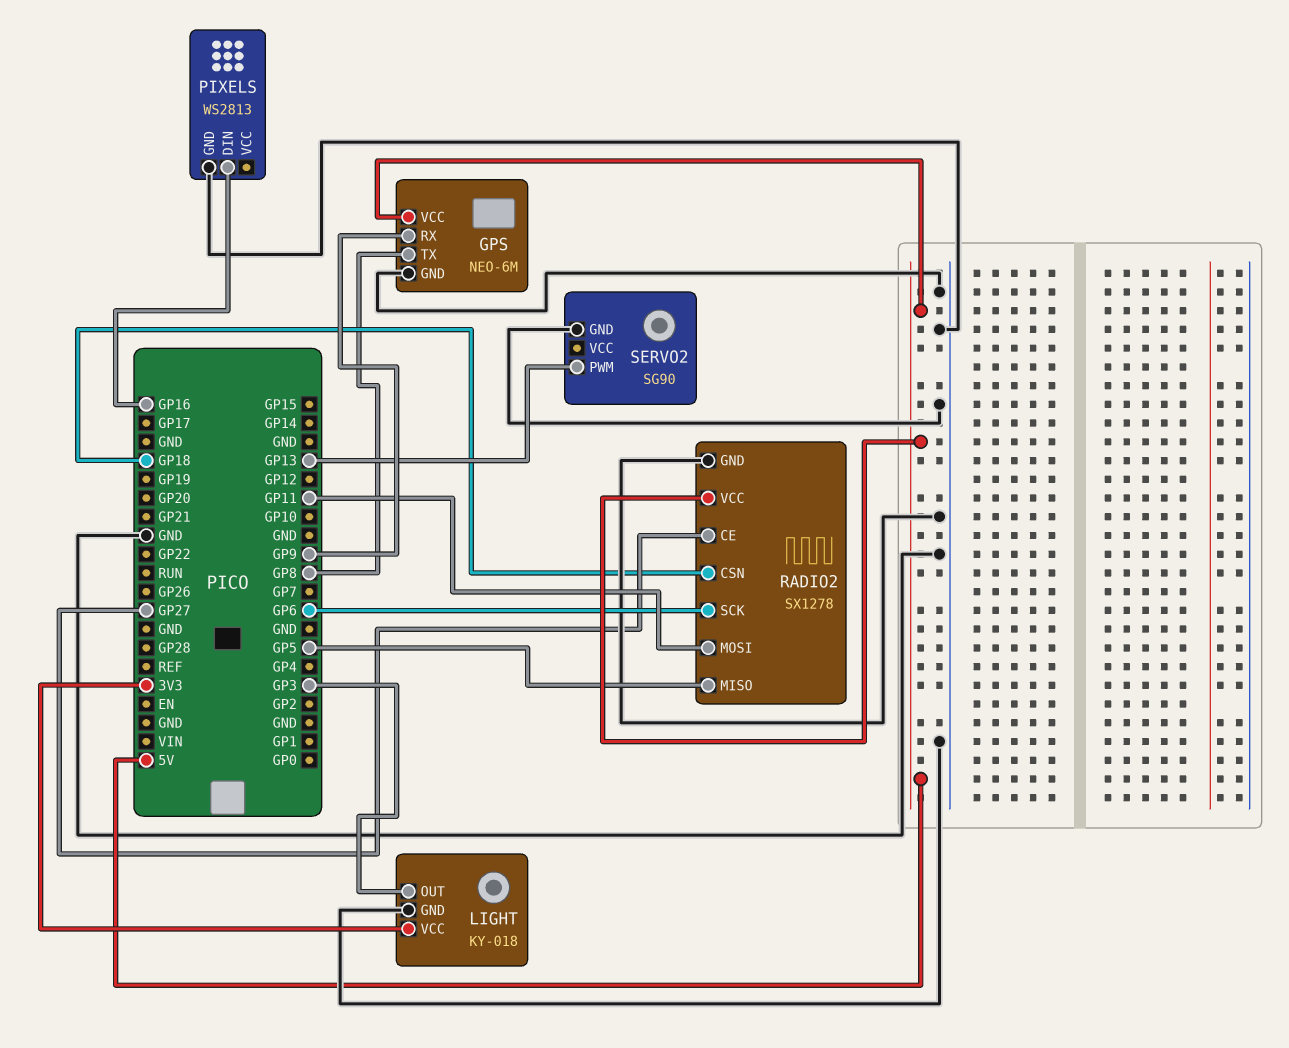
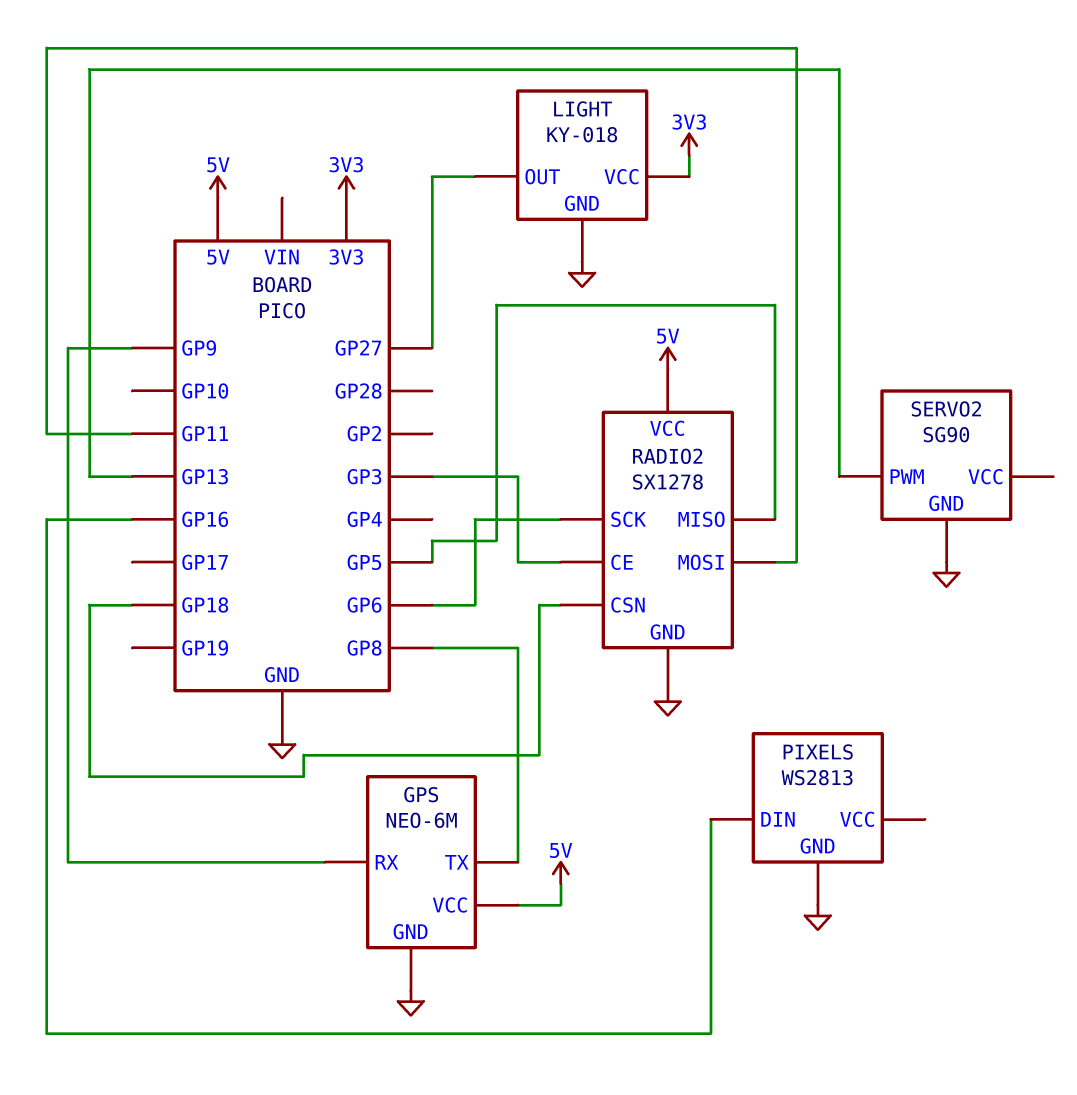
LIGHT pin OUT: GP3 -> GP27
RADIO2 pin CE: GP27 -> GP3

